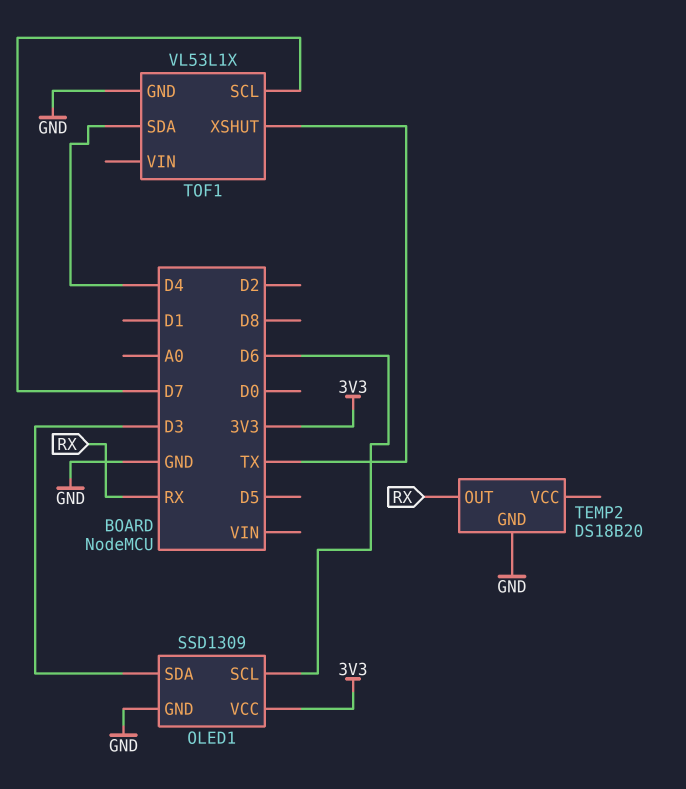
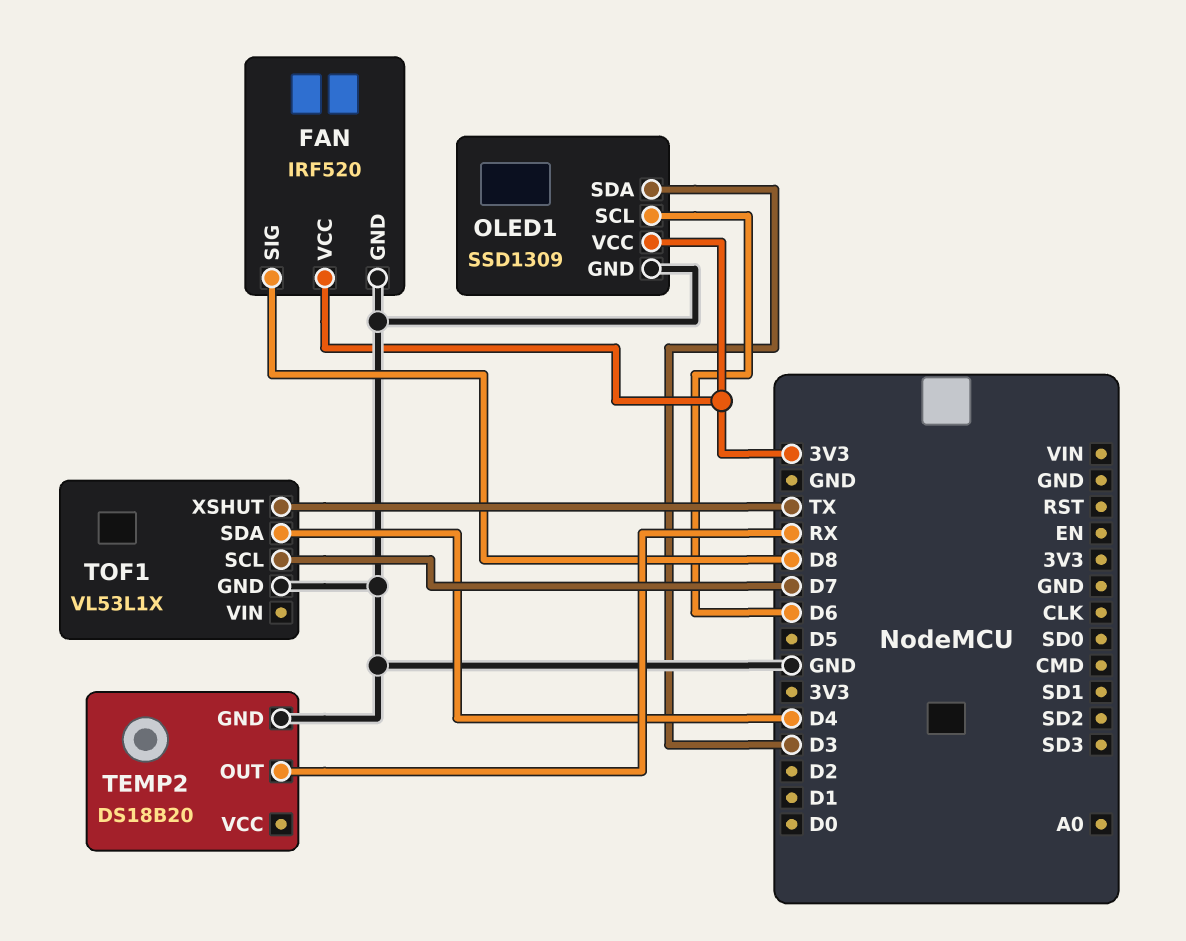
FAN: none -> IRF520
FAN pin GND: none -> GND
FAN pin SIG: none -> D8
FAN pin VCC: none -> 3V3

